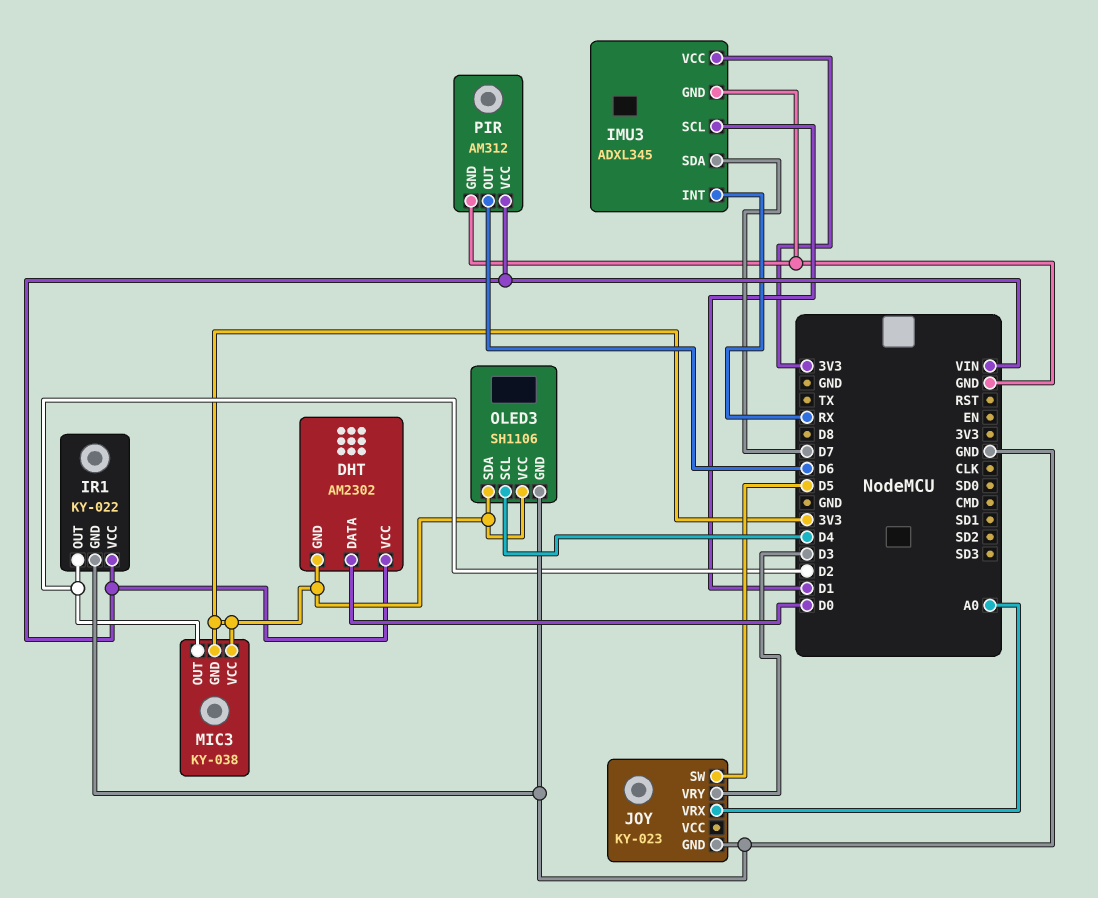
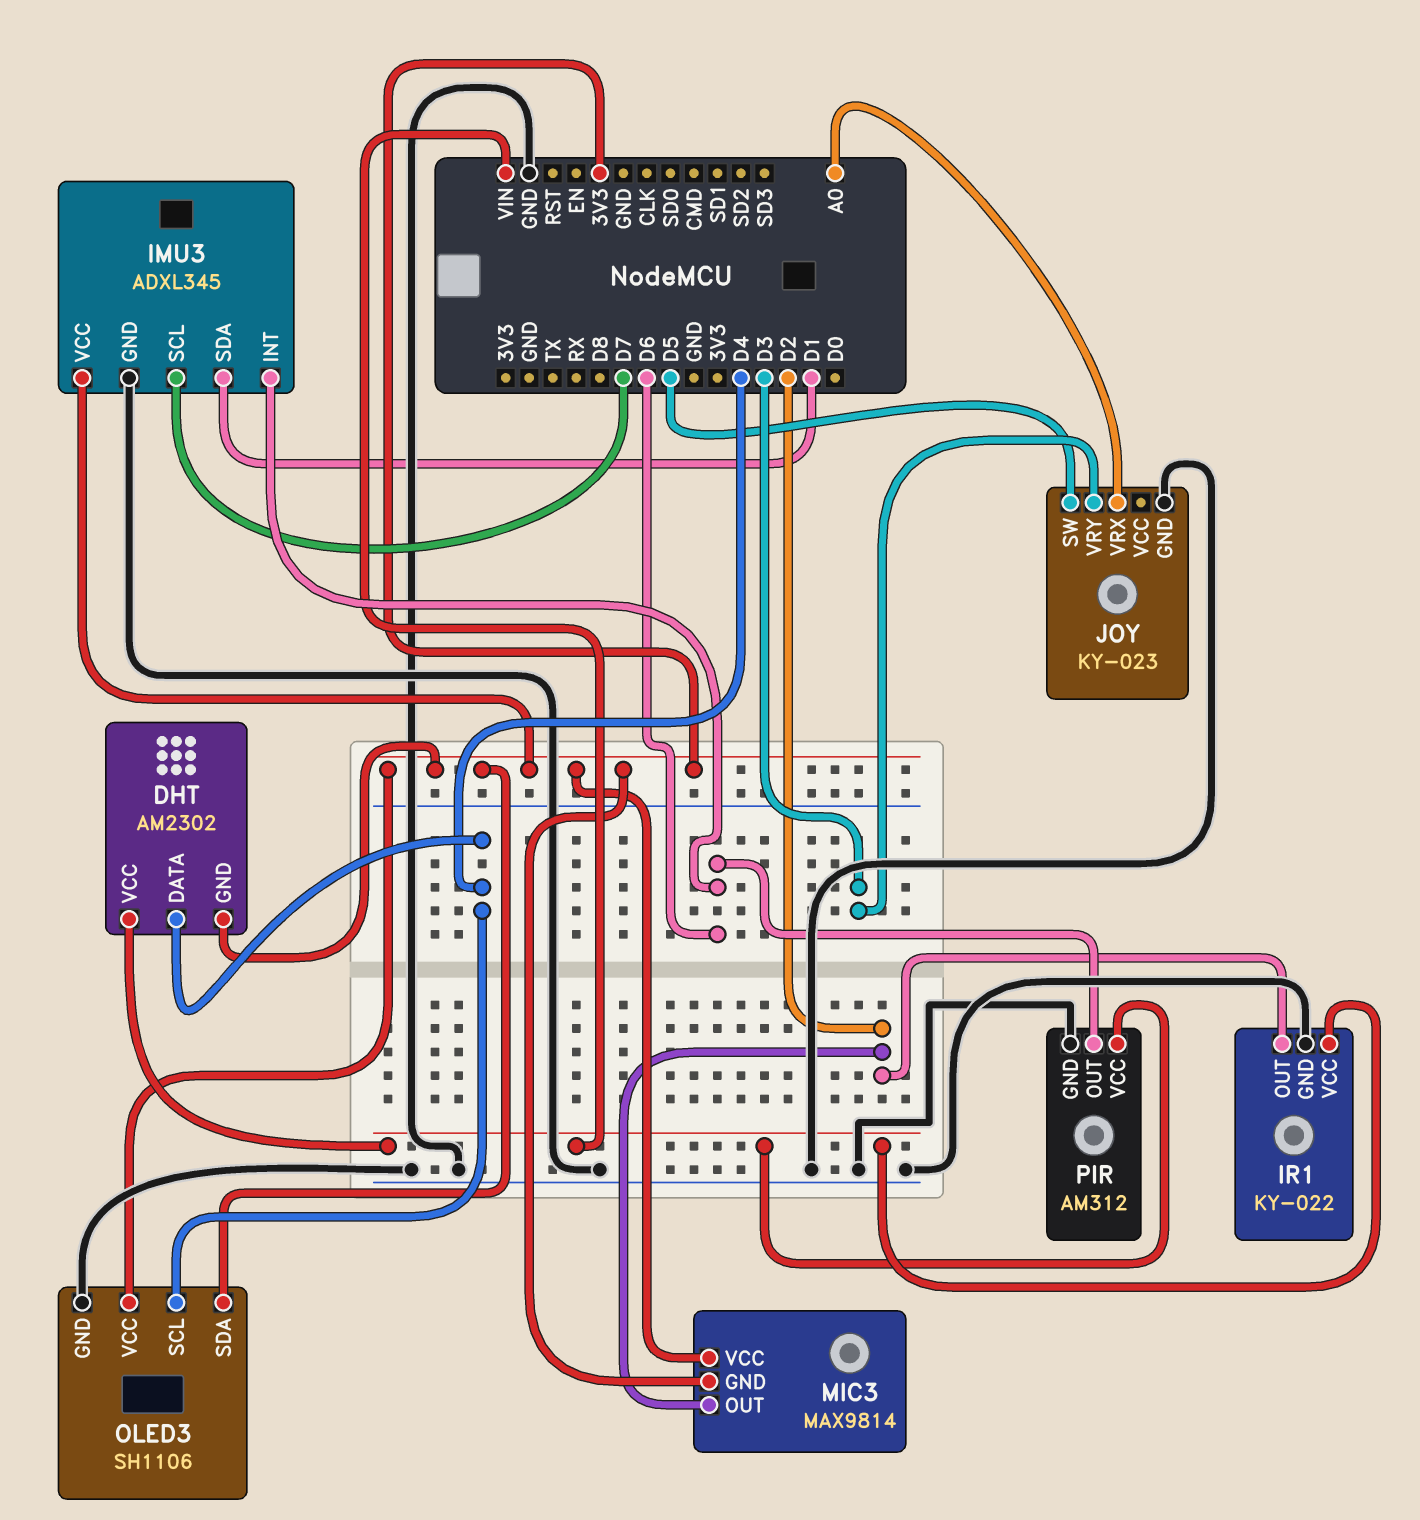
DHT pin DATA: D0 -> D4
IMU3 pin INT: RX -> D6
IMU3 pin SCL: D1 -> D7
IMU3 pin SDA: D7 -> D1
MIC3: KY-038 -> MAX9814

